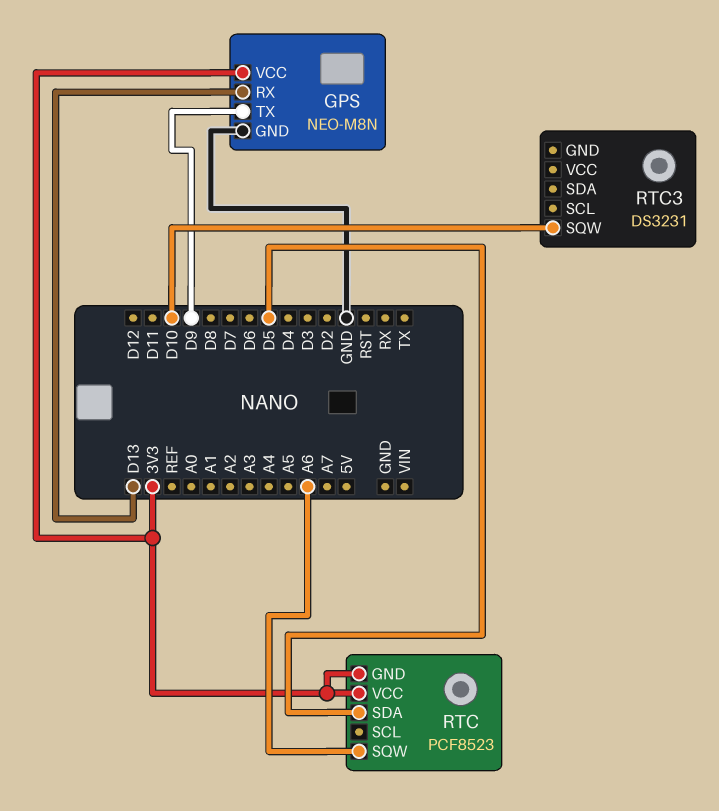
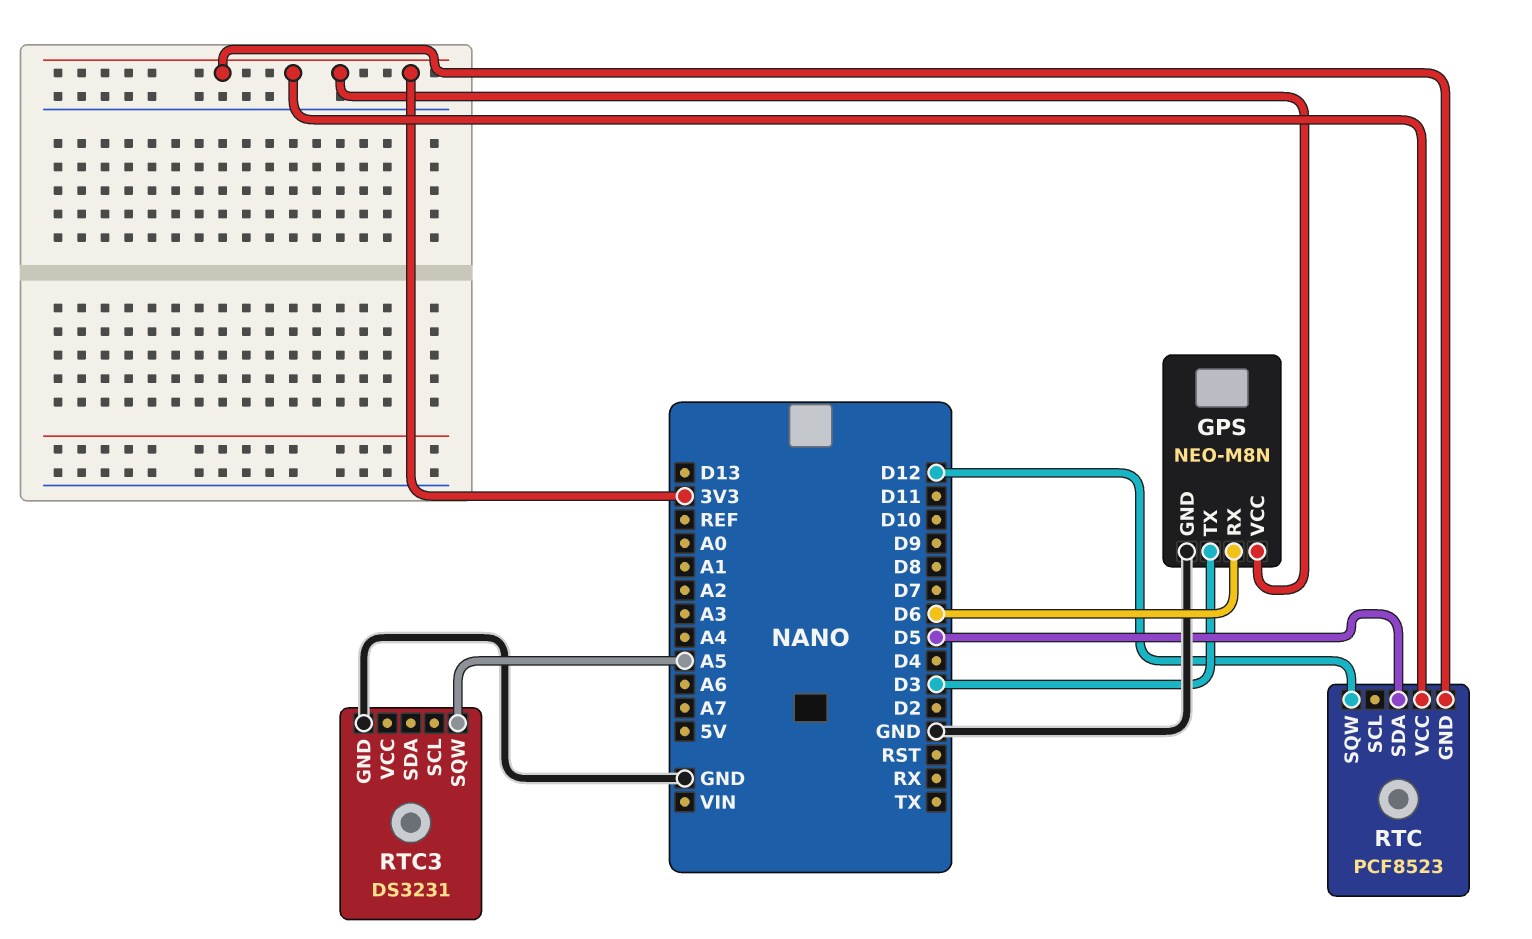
GPS pin RX: D13 -> D6
GPS pin TX: D9 -> D3
RTC pin SQW: A6 -> D12
RTC3 pin GND: none -> GND
RTC3 pin SQW: D10 -> A5

